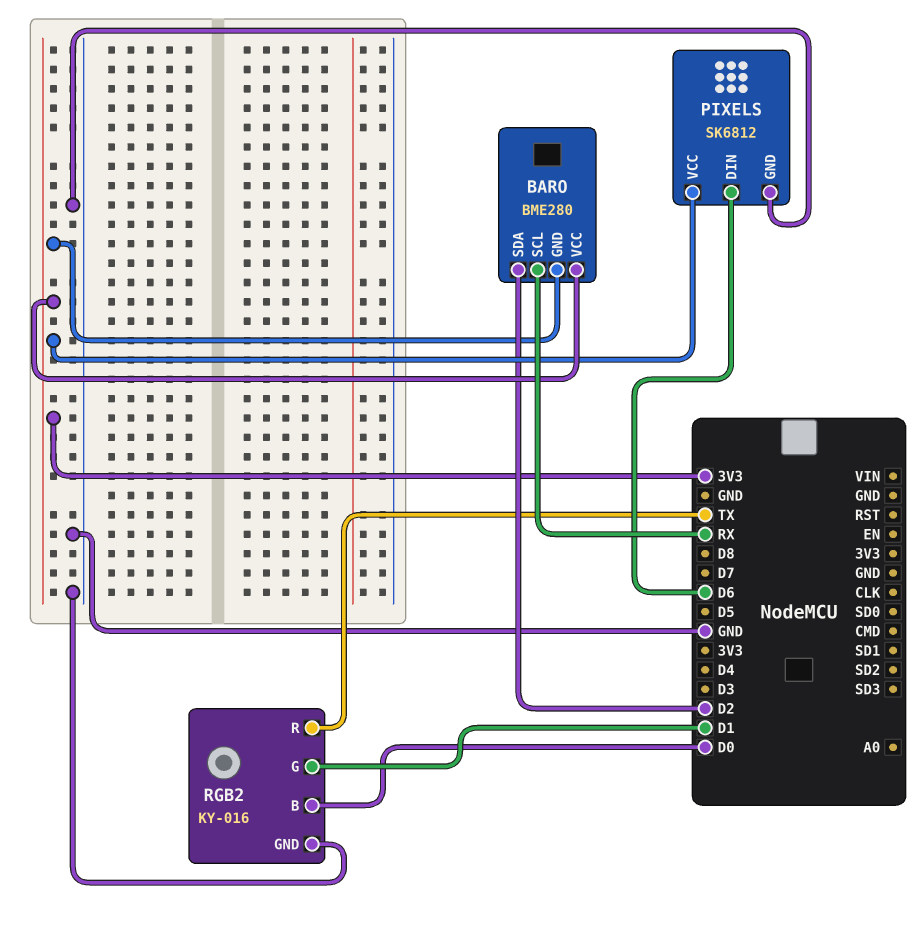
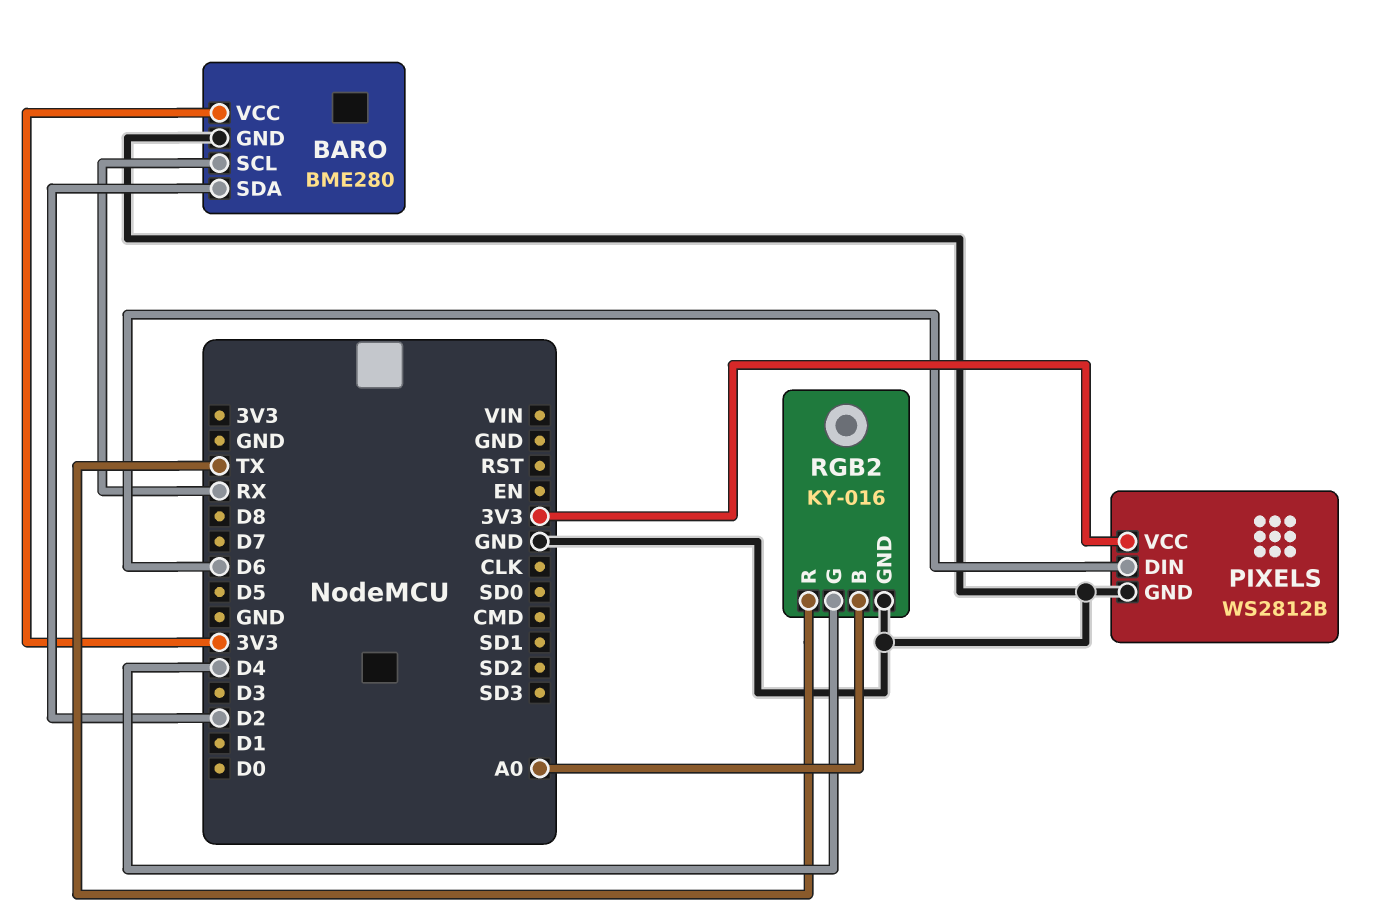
BARO pin GND: 3V3 -> GND
PIXELS: SK6812 -> WS2812B
RGB2 pin B: D0 -> A0
RGB2 pin G: D1 -> D4

